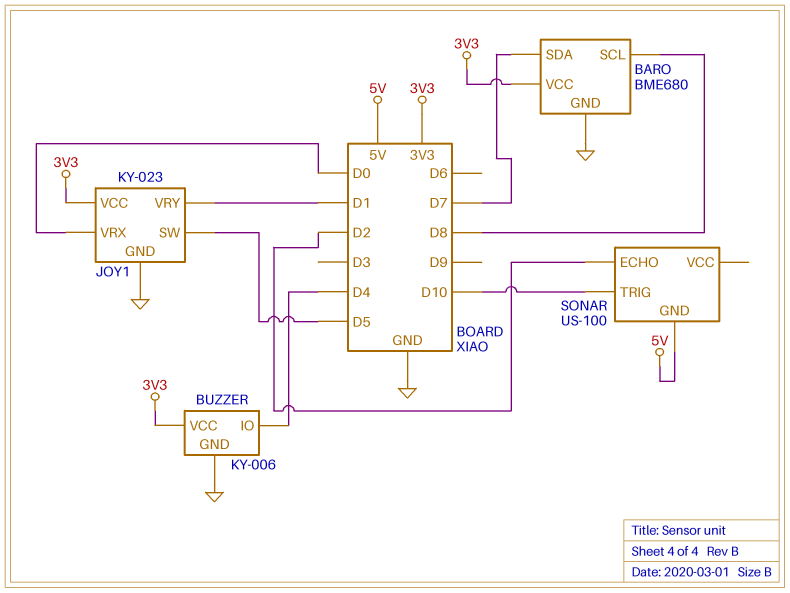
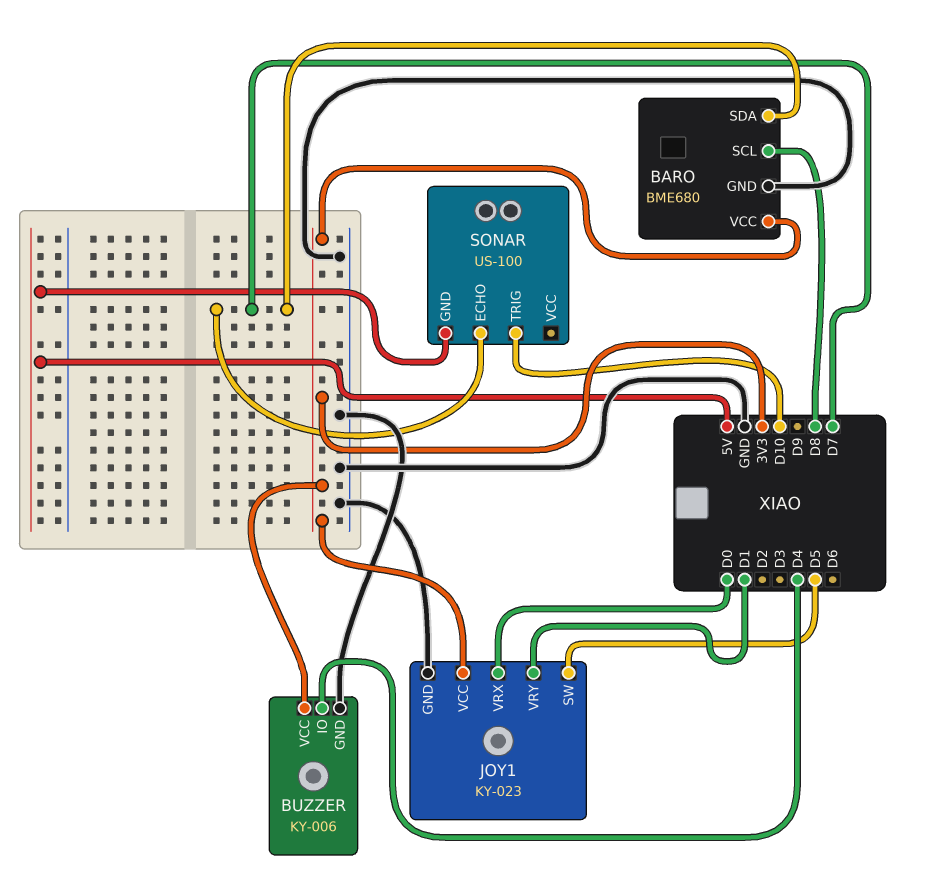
SONAR pin ECHO: D2 -> D7

